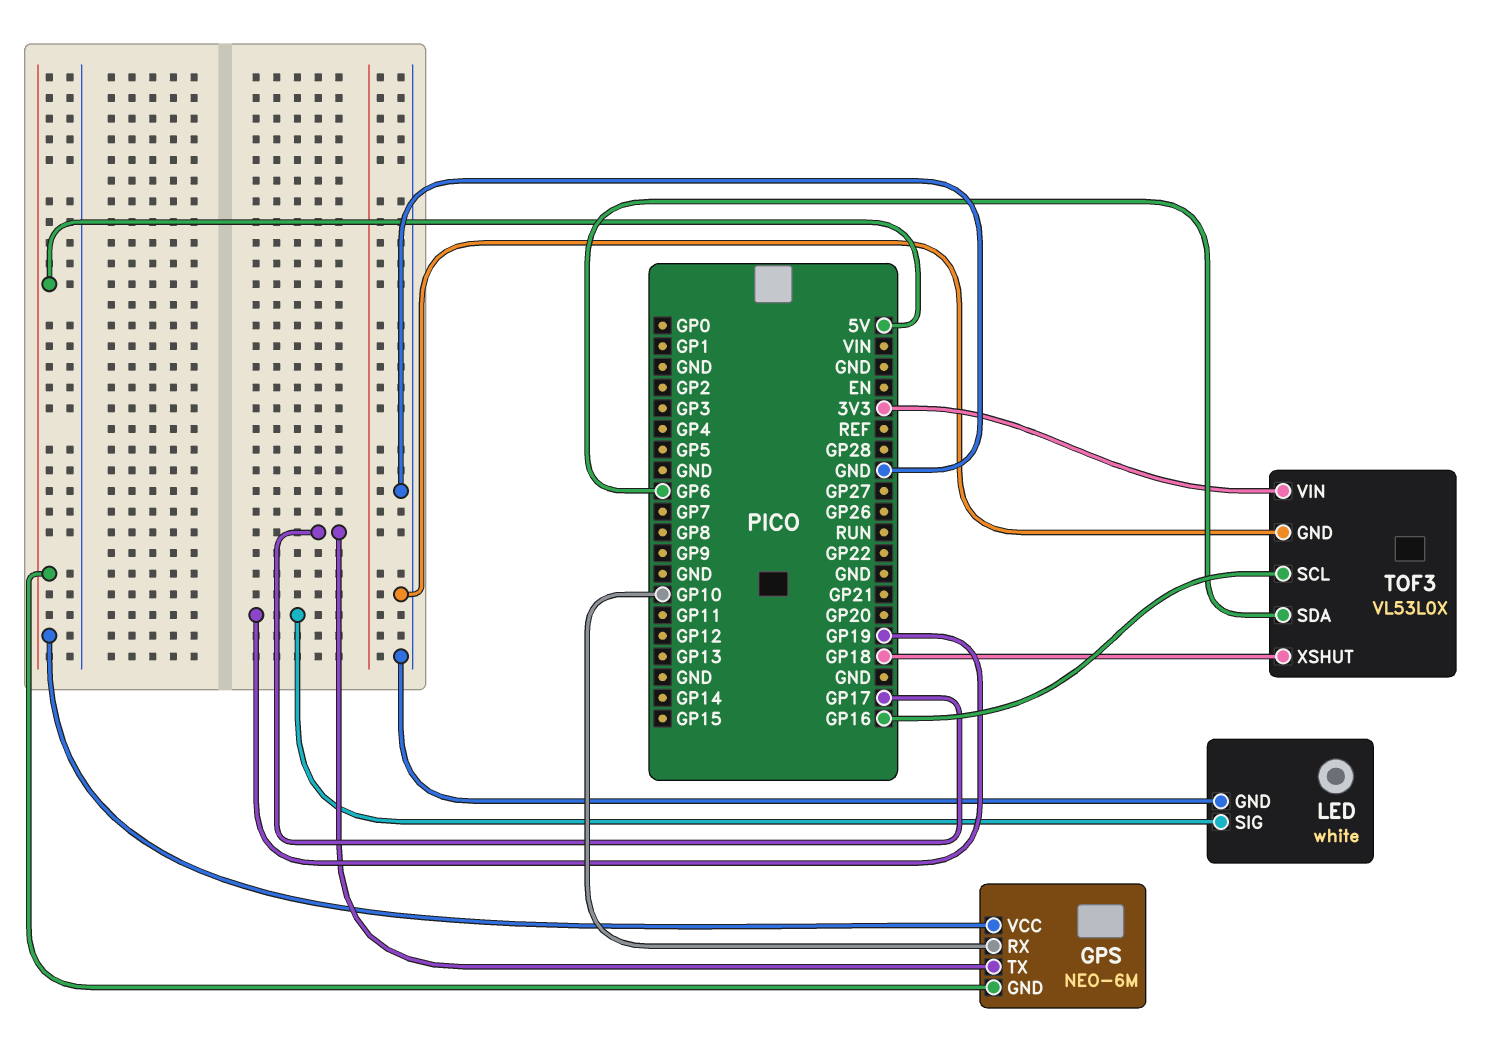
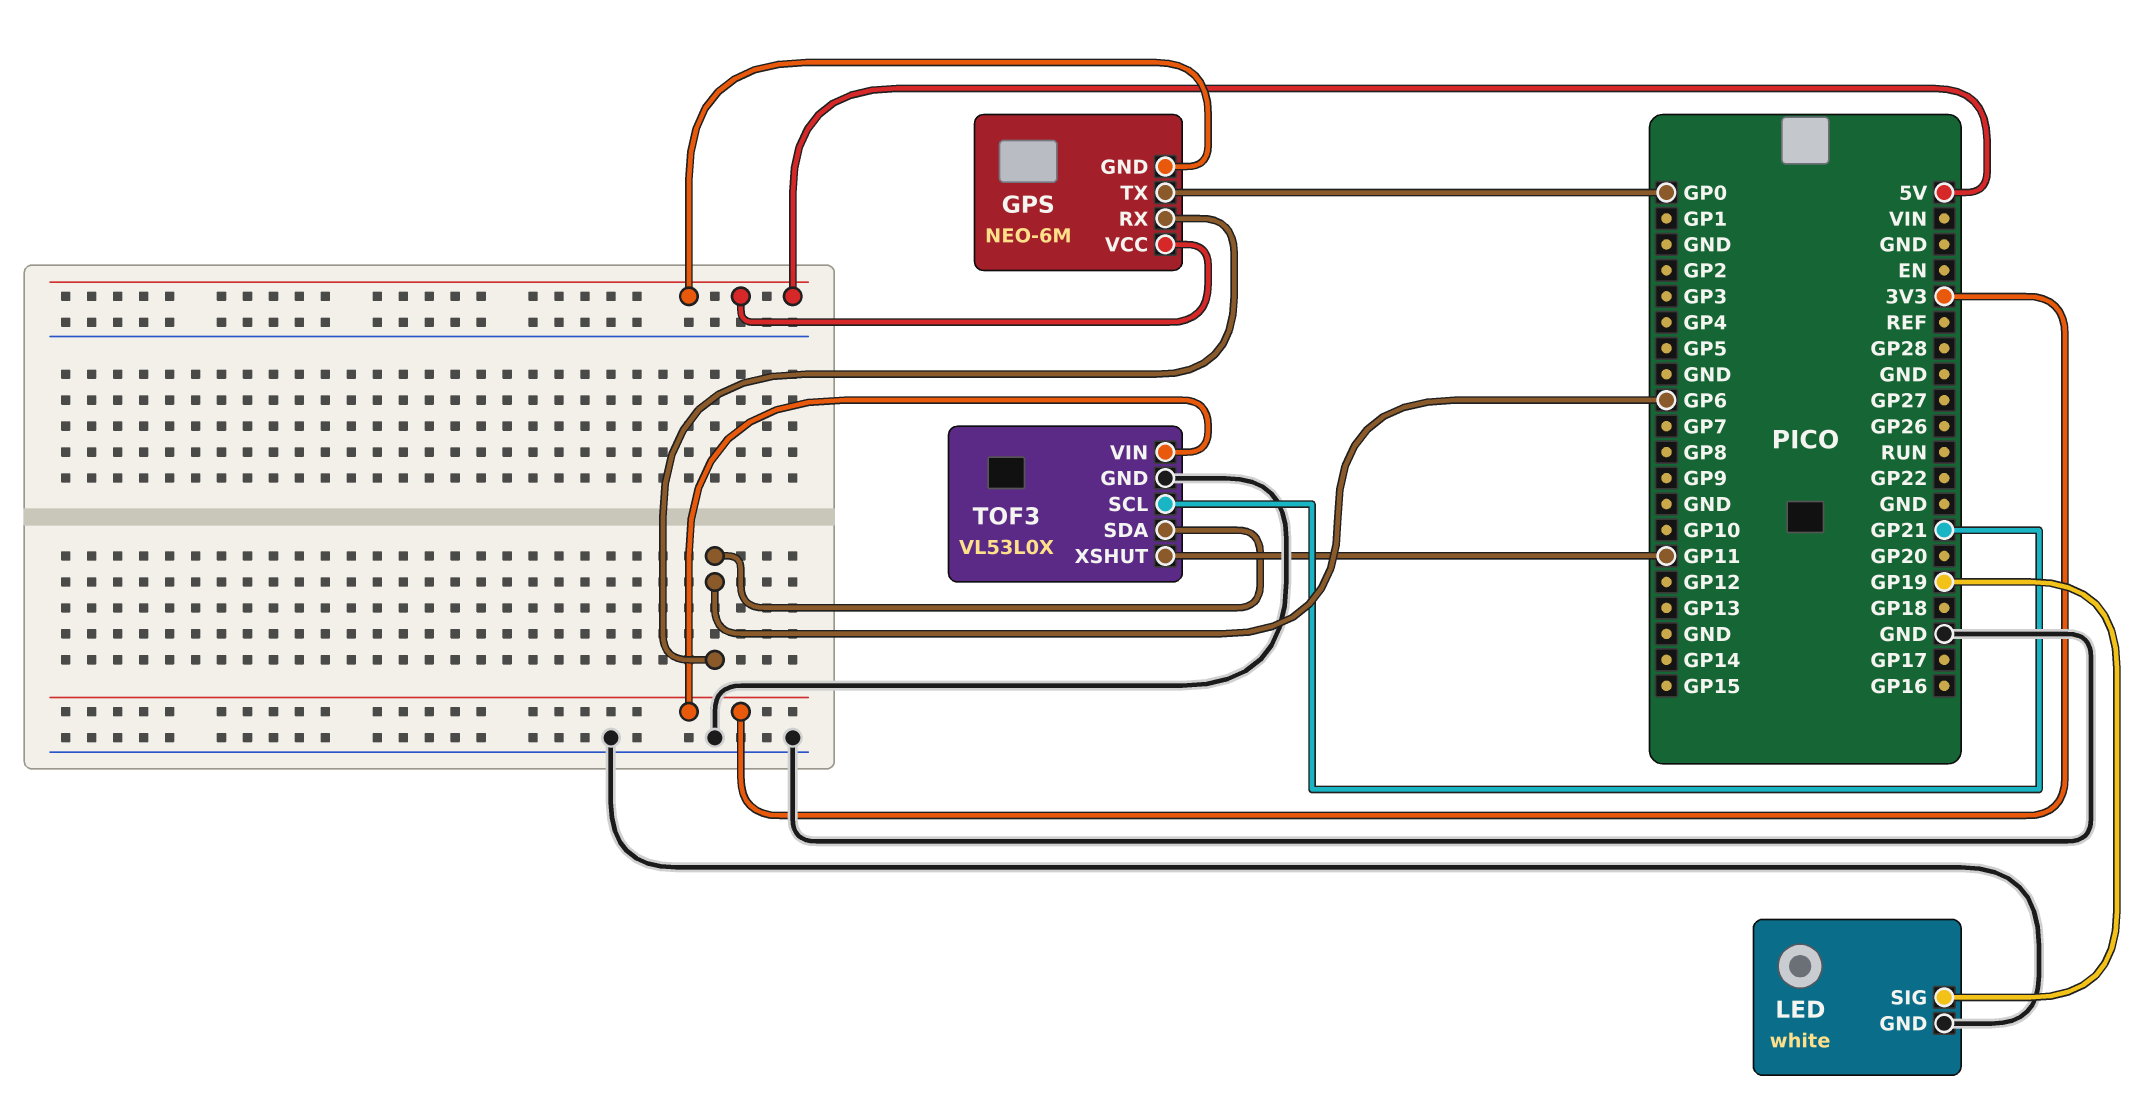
GPS pin RX: GP10 -> GP6
GPS pin TX: GP17 -> GP0
TOF3 pin SCL: GP16 -> GP21
TOF3 pin XSHUT: GP18 -> GP11

